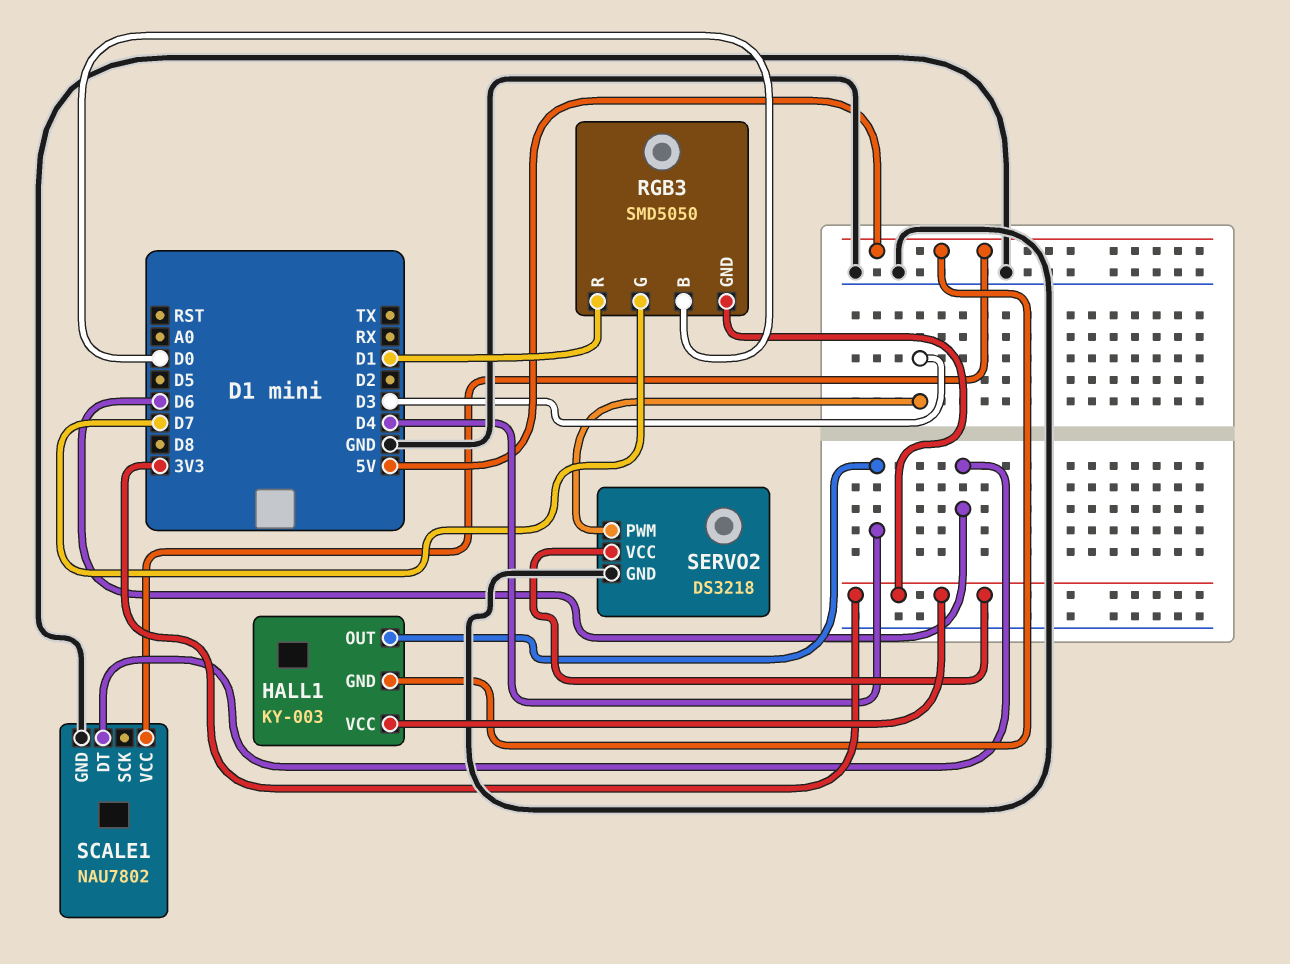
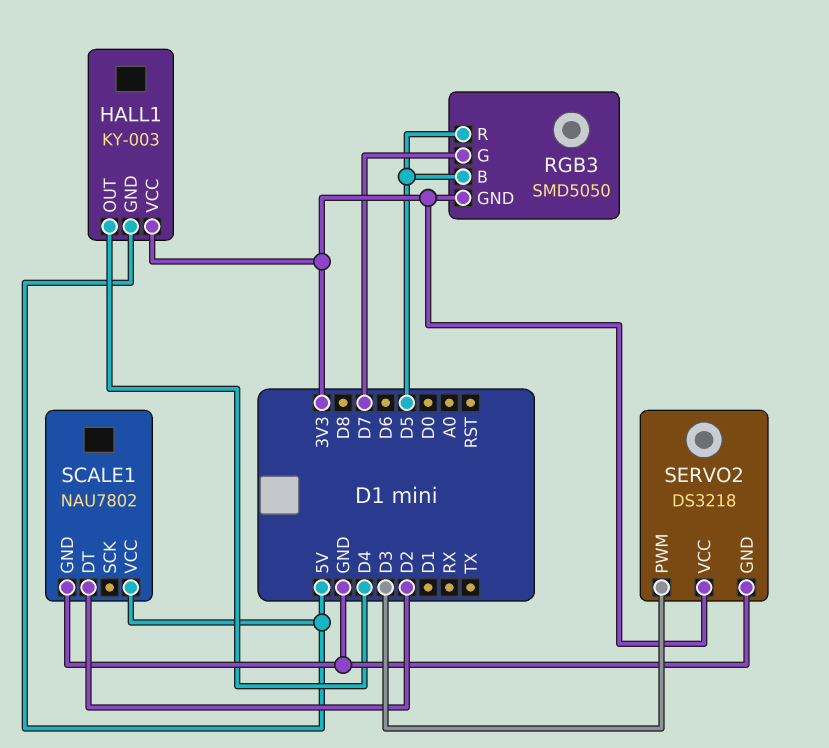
RGB3 pin B: D0 -> D5
RGB3 pin R: D1 -> D5
SCALE1 pin DT: D6 -> D2

